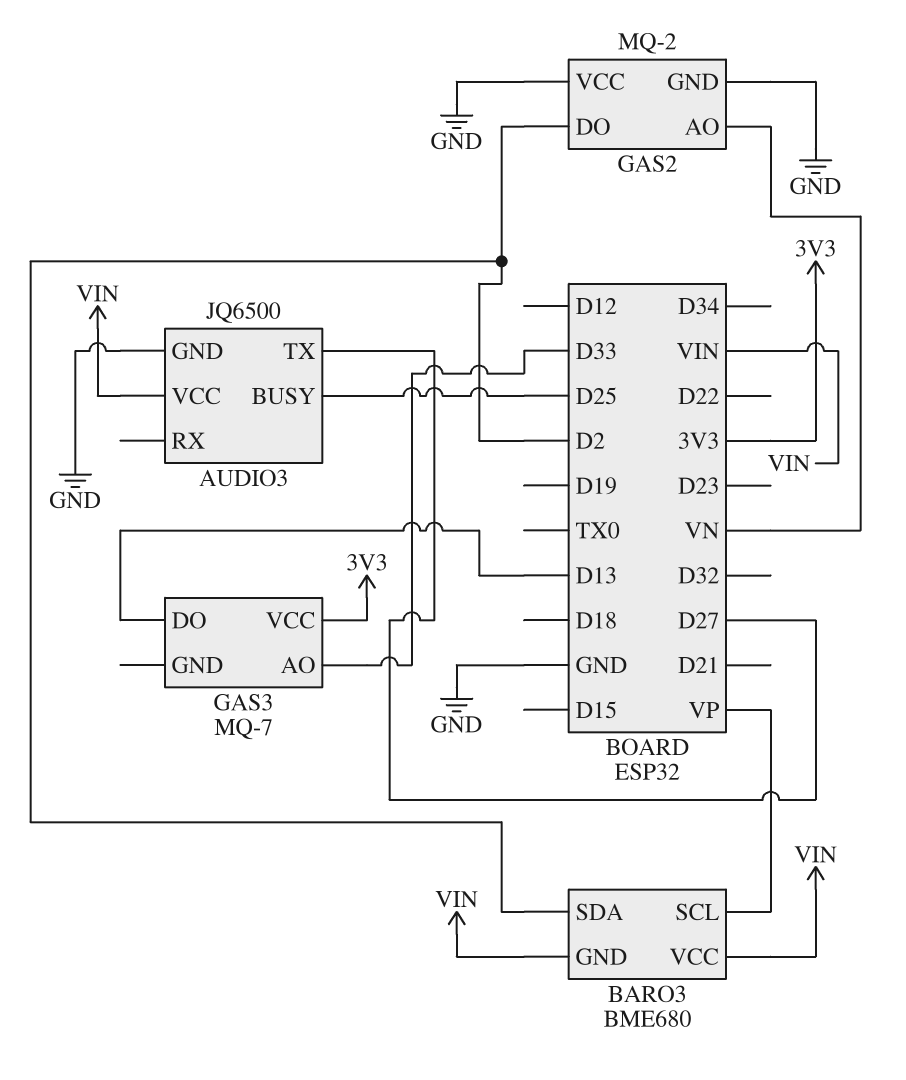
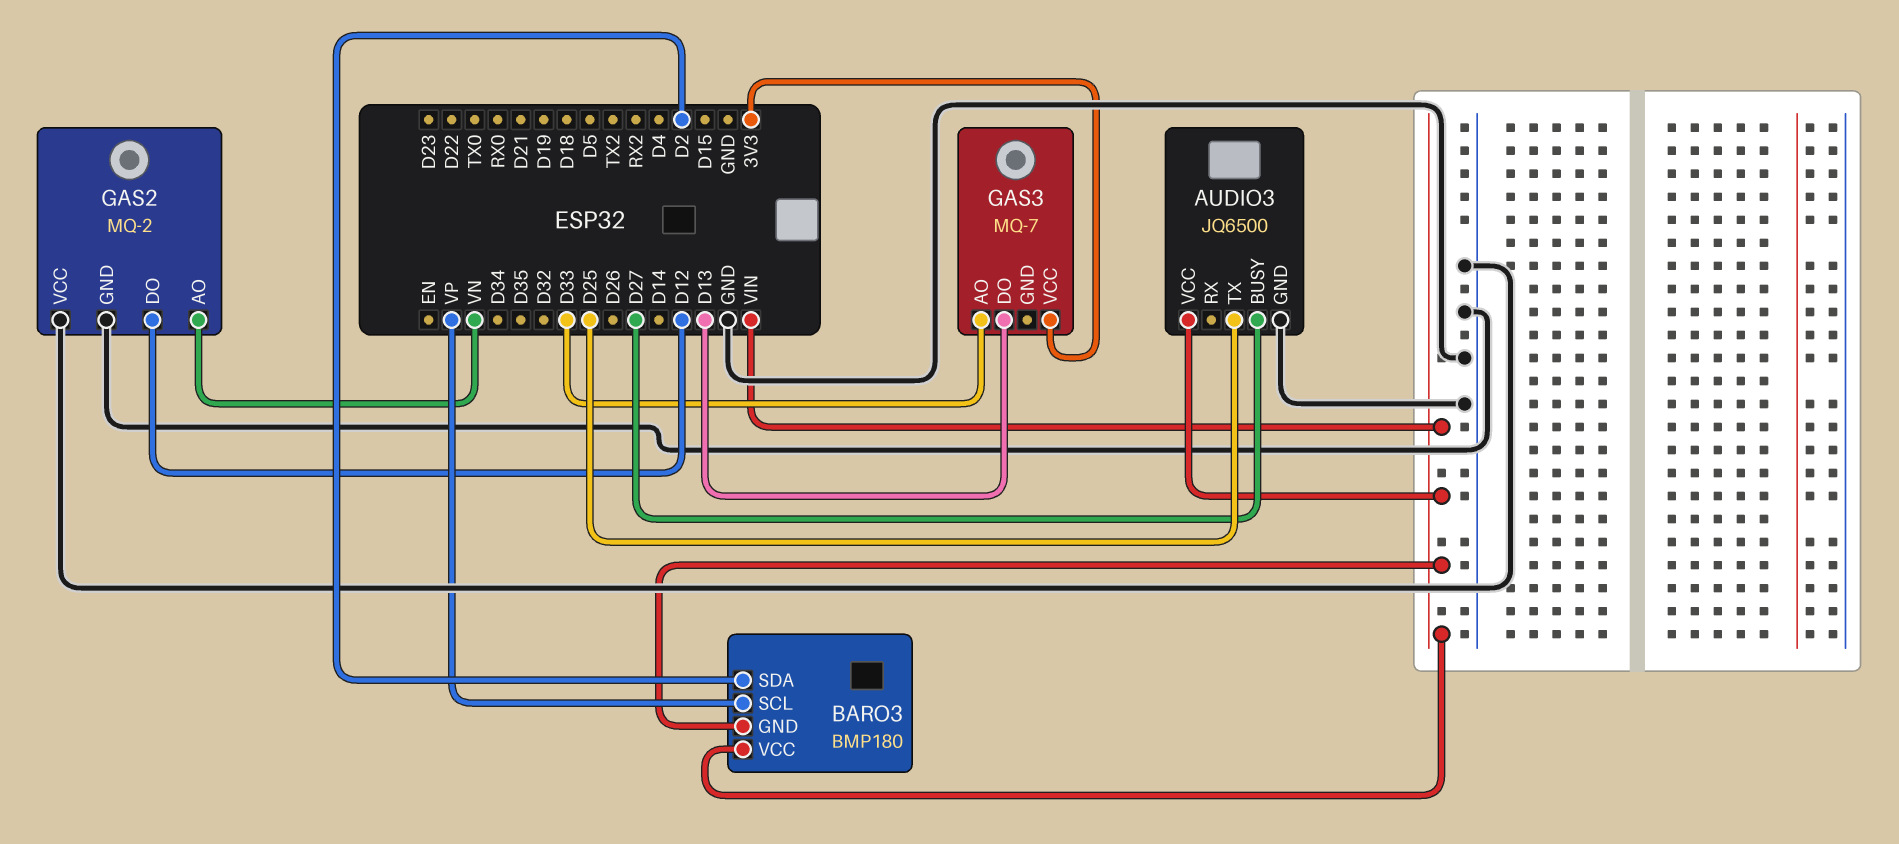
AUDIO3 pin BUSY: D25 -> D27
AUDIO3 pin TX: D27 -> D25
BARO3: BME680 -> BMP180
GAS2 pin DO: D2 -> D12

